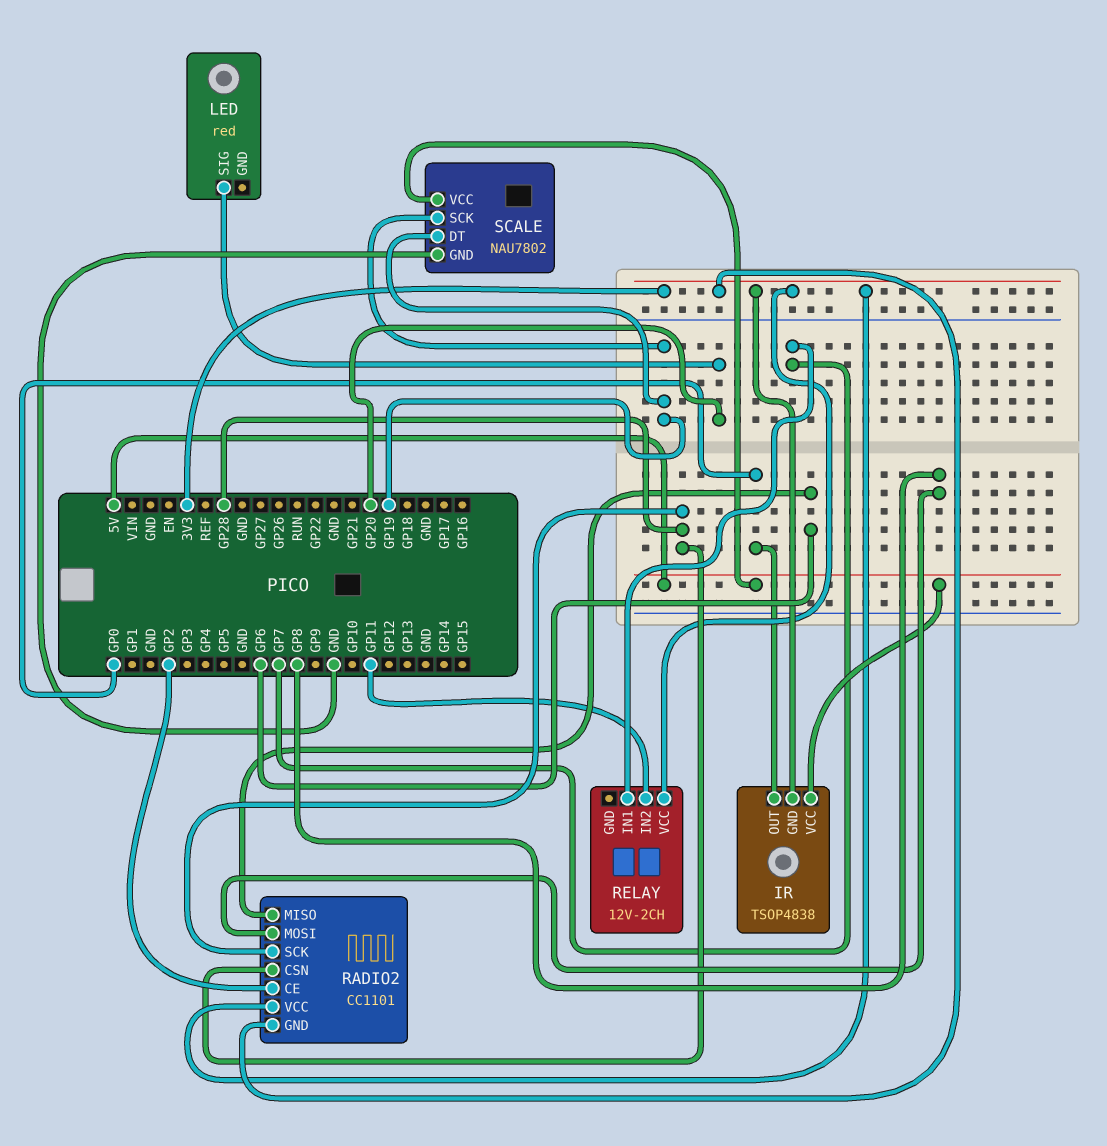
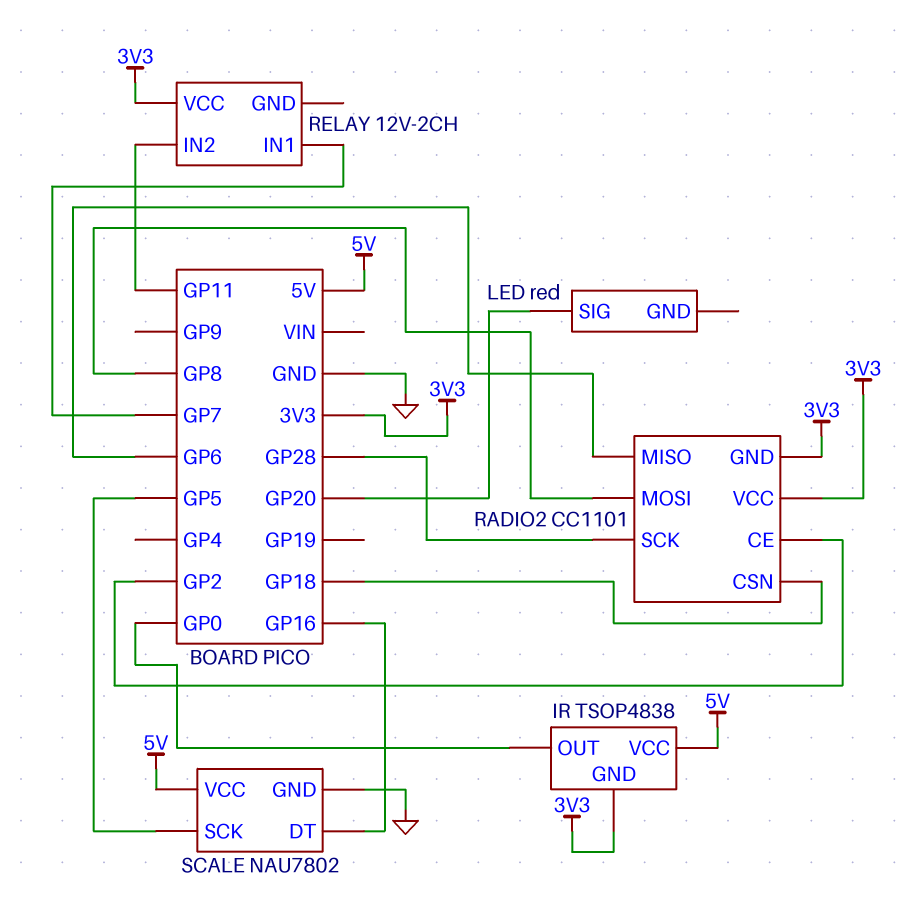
RADIO2 pin CSN: GP28 -> GP18
SCALE pin DT: GP19 -> GP16
SCALE pin SCK: GP19 -> GP5

